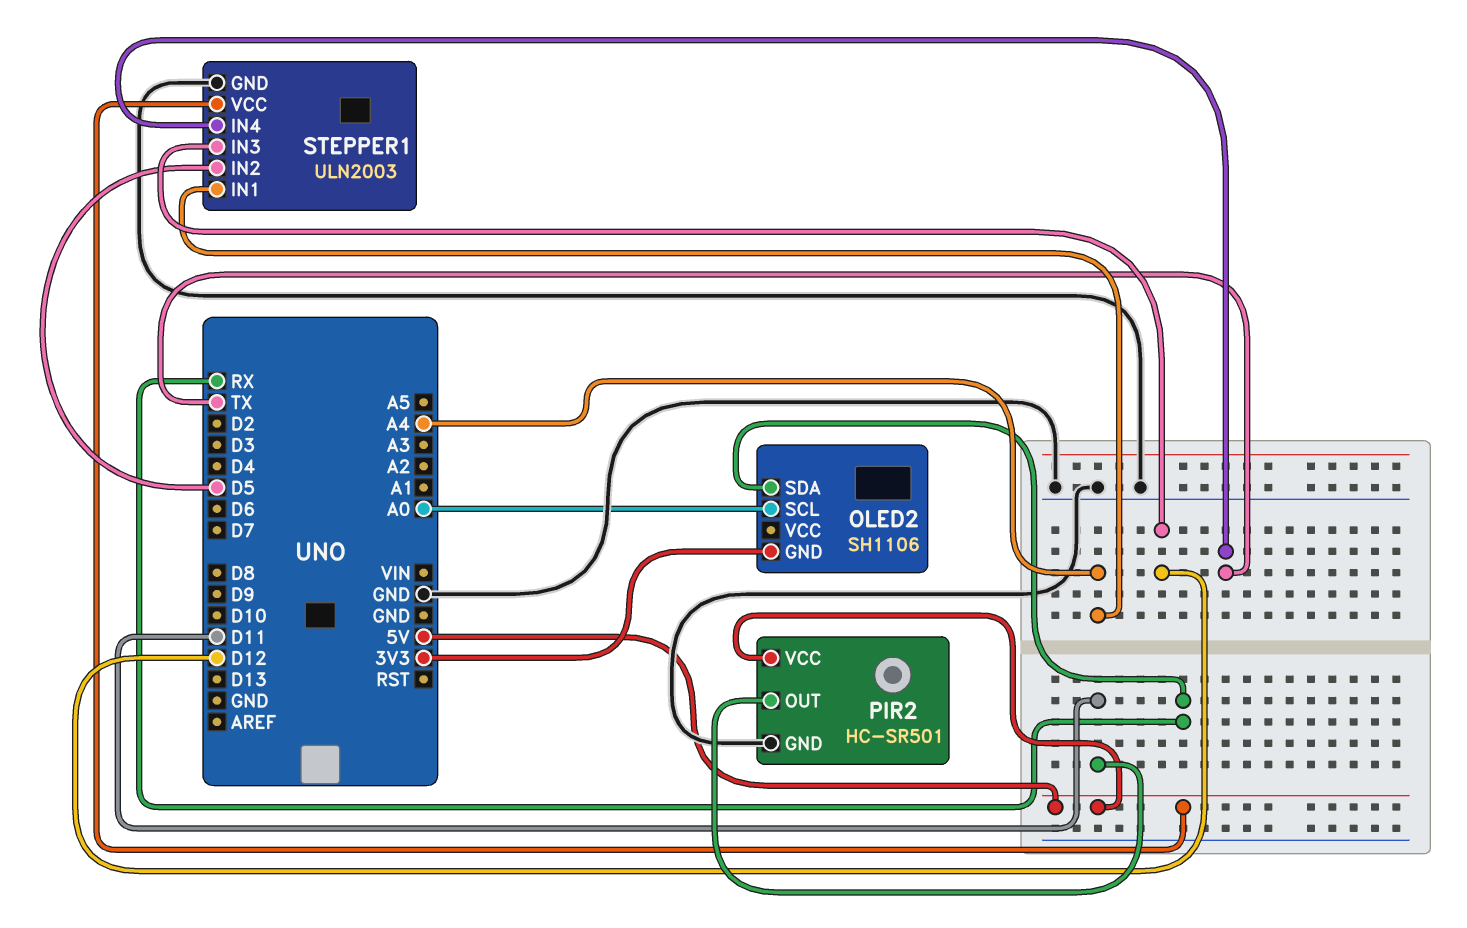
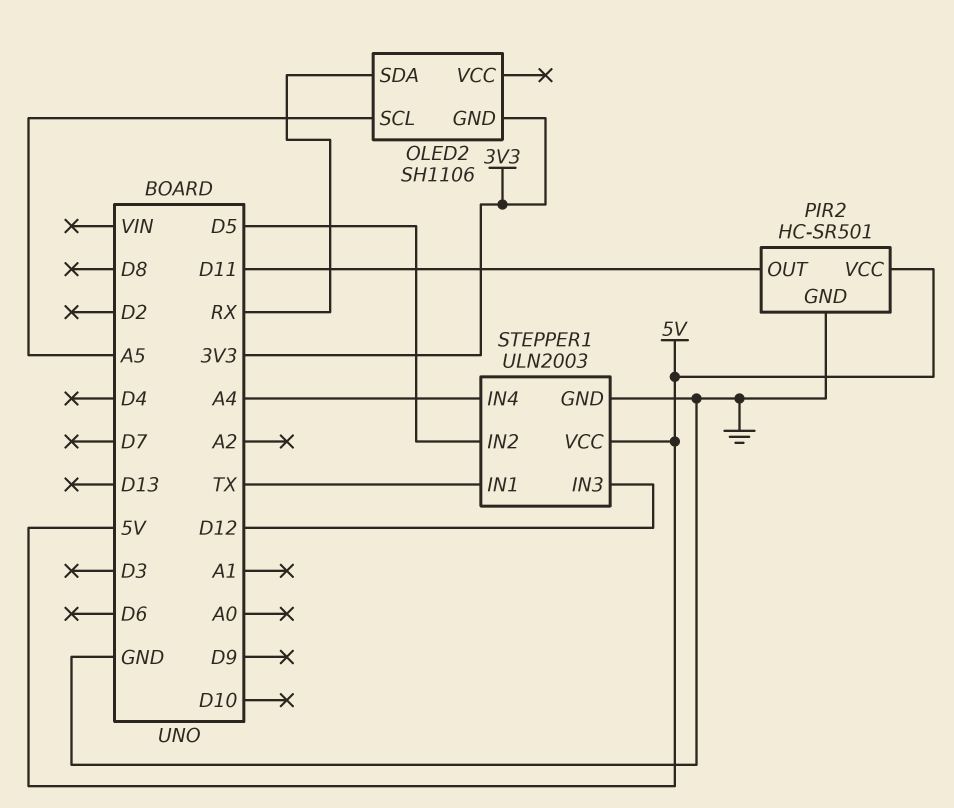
OLED2 pin SCL: A0 -> A5
STEPPER1 pin IN1: A4 -> TX
STEPPER1 pin IN4: TX -> A4

